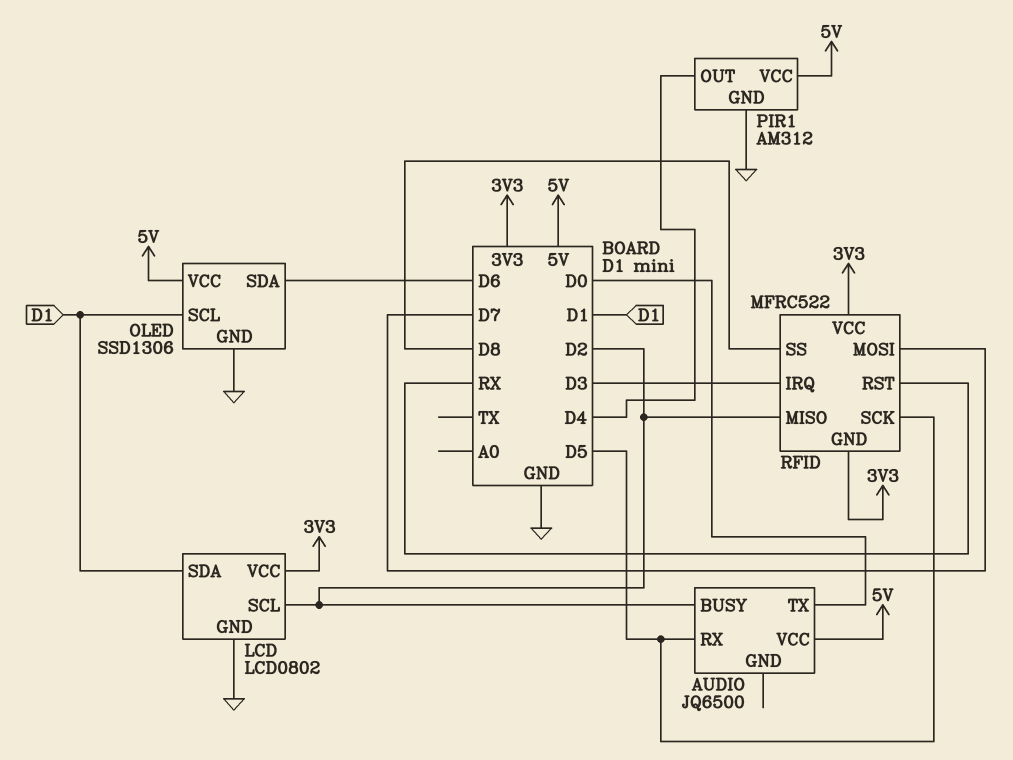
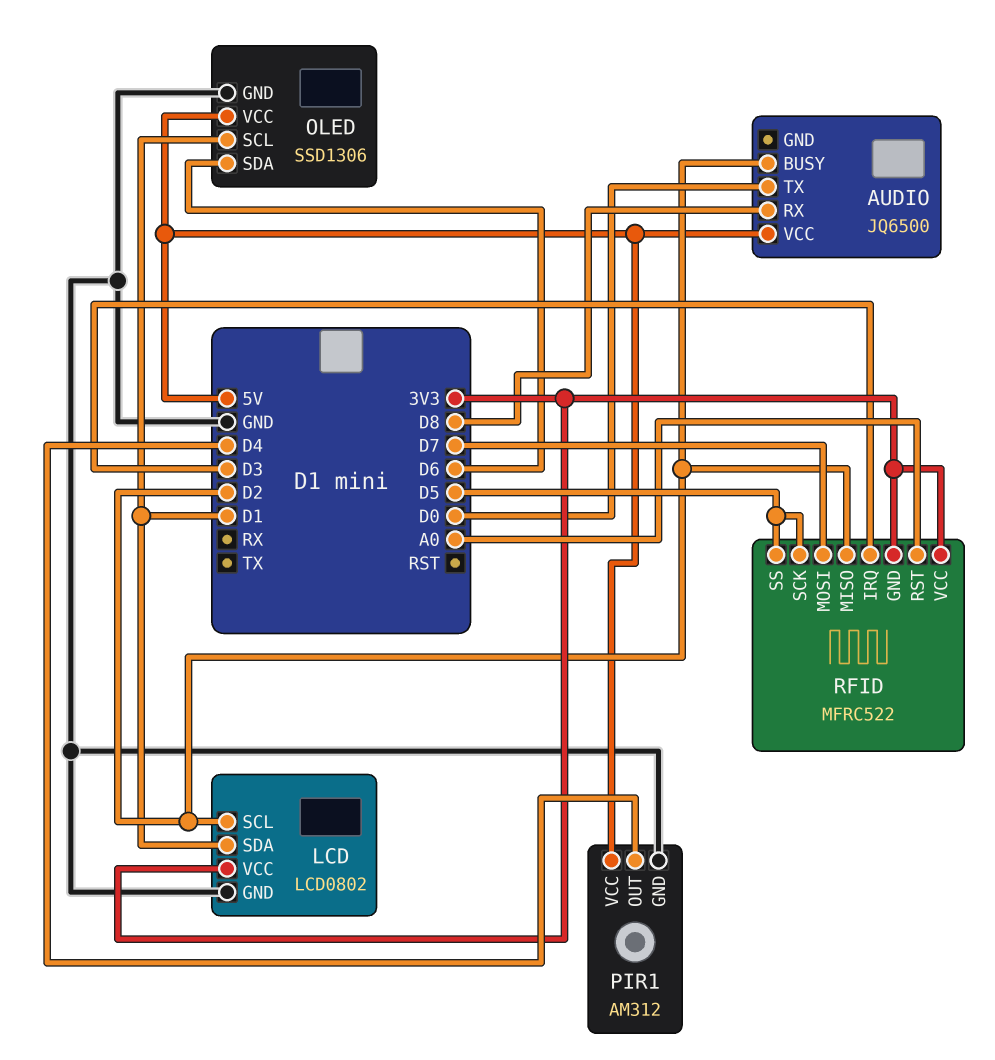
AUDIO pin RX: D5 -> D8
RFID pin RST: RX -> A0
RFID pin SS: D8 -> D5

